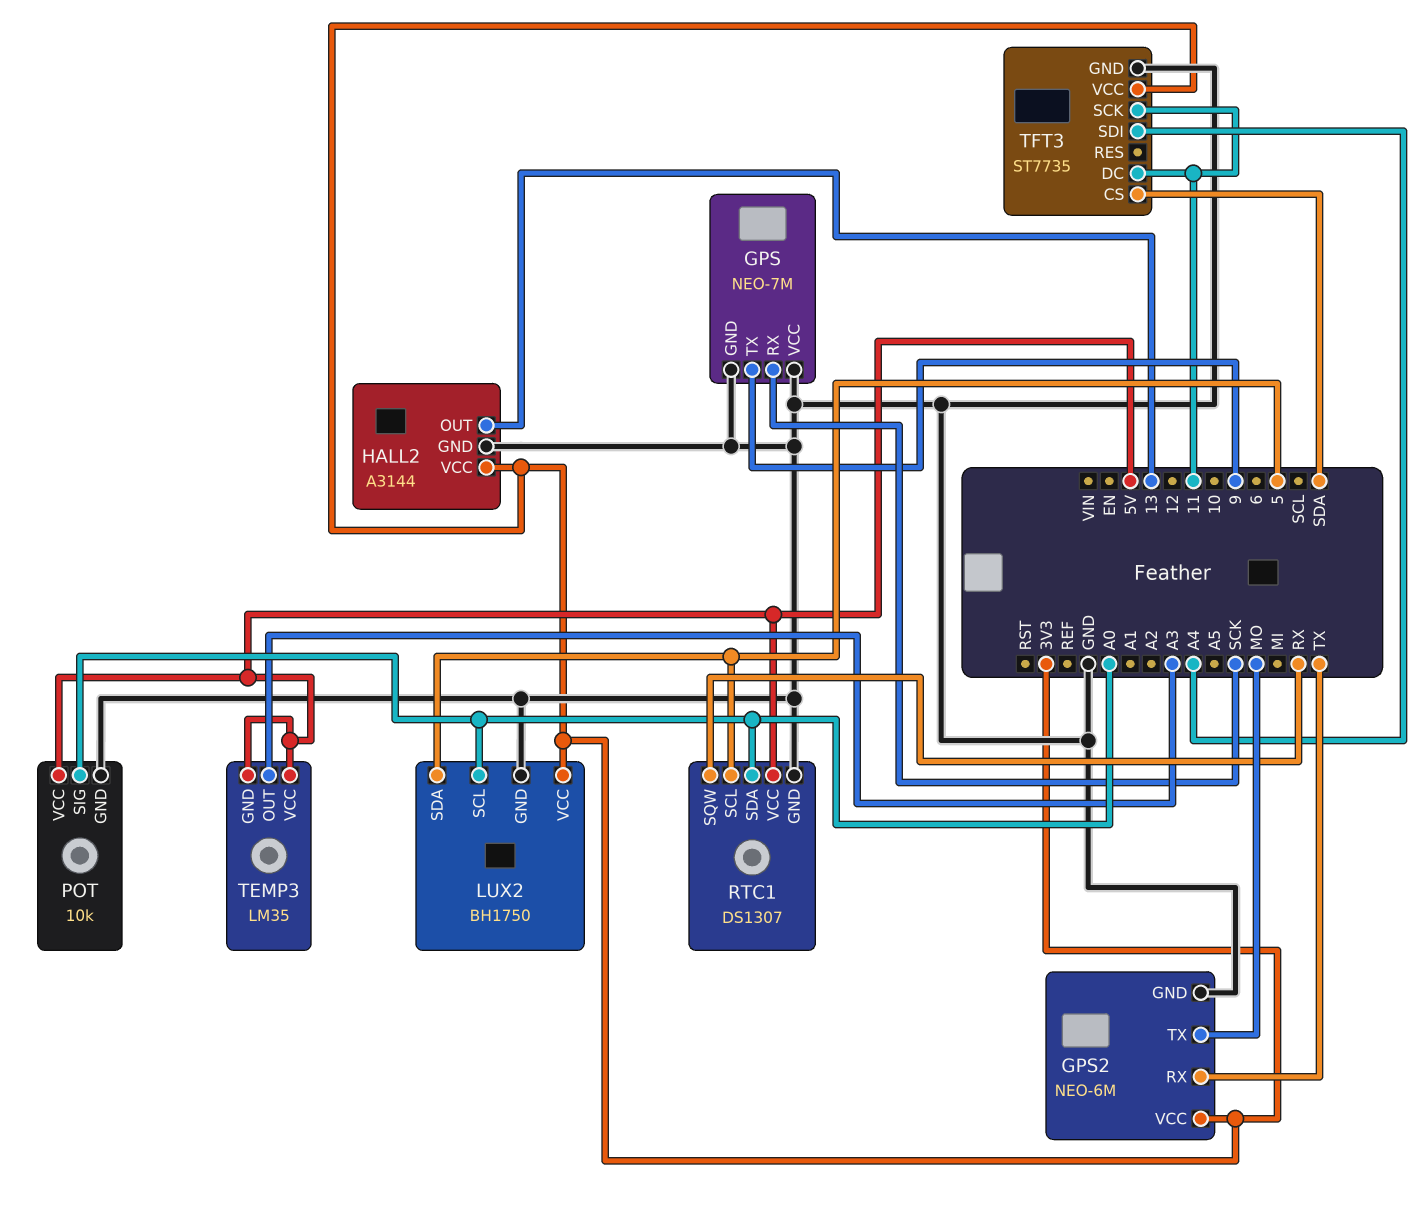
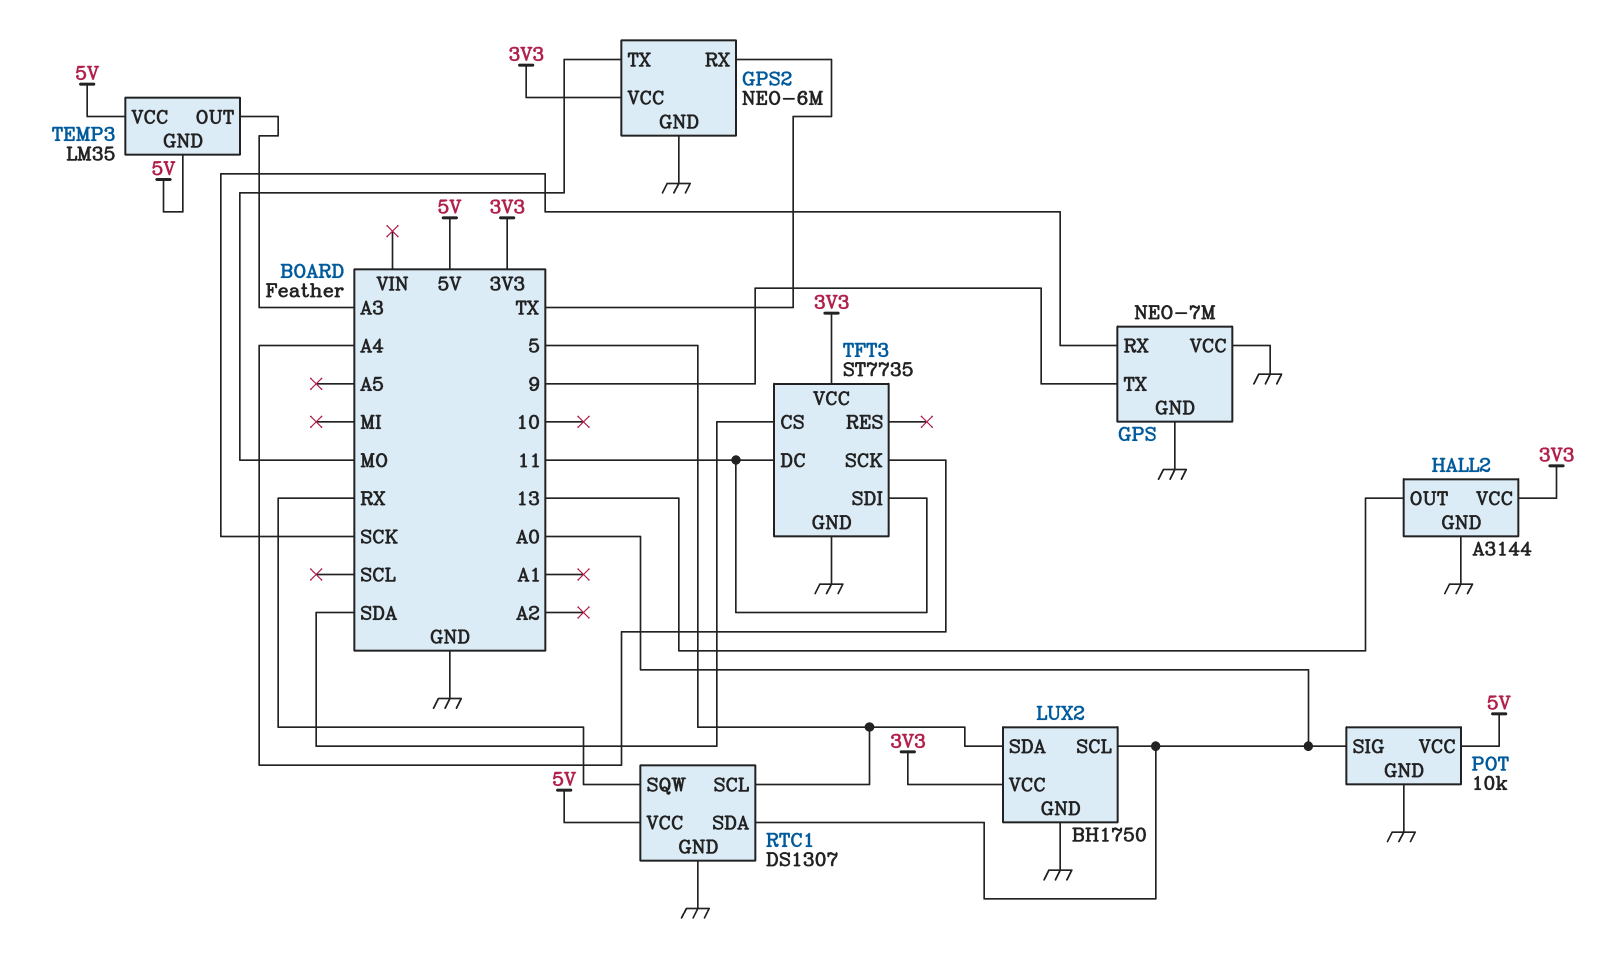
TFT3 pin SCK: 11 -> A4
TFT3 pin SDI: A4 -> 11

